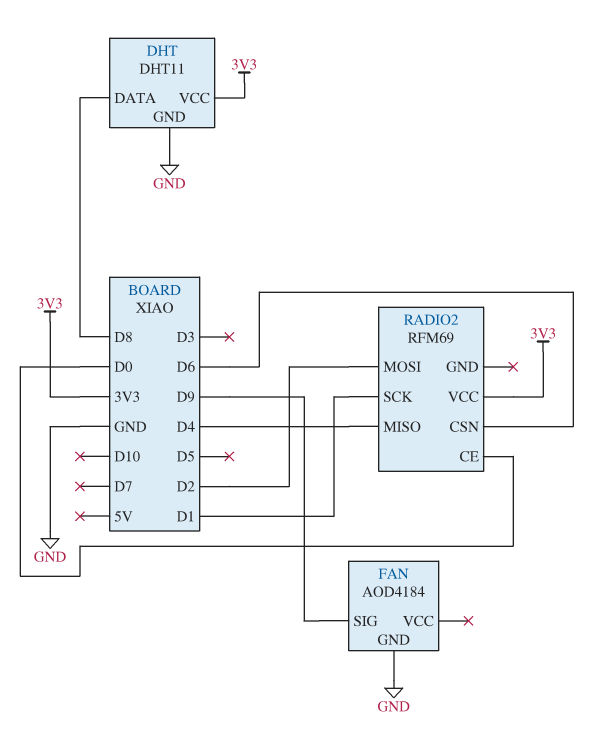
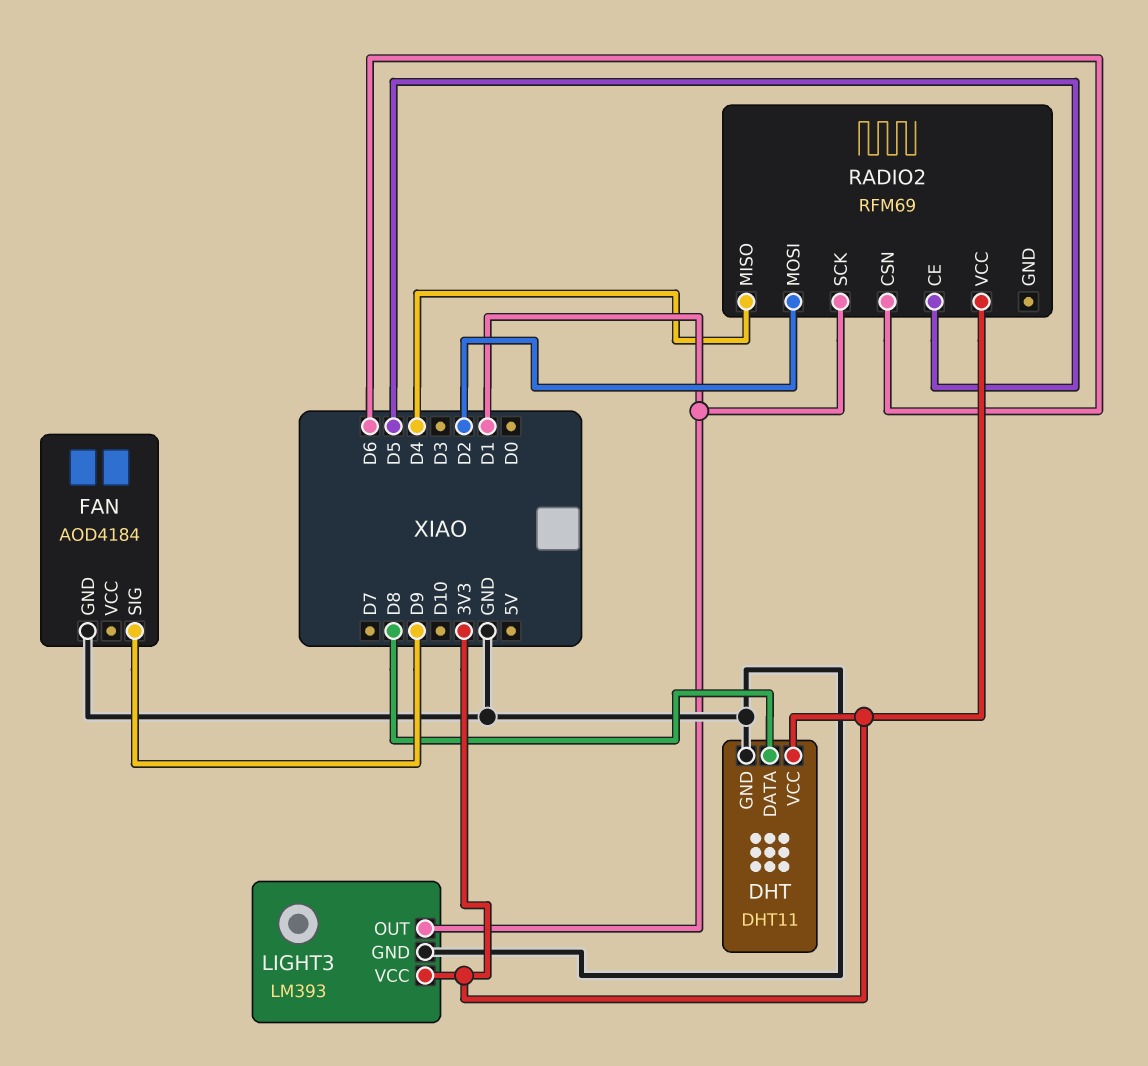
LIGHT3: none -> LM393
LIGHT3 pin GND: none -> GND
LIGHT3 pin OUT: none -> D1
LIGHT3 pin VCC: none -> 3V3
RADIO2 pin CE: D0 -> D5

